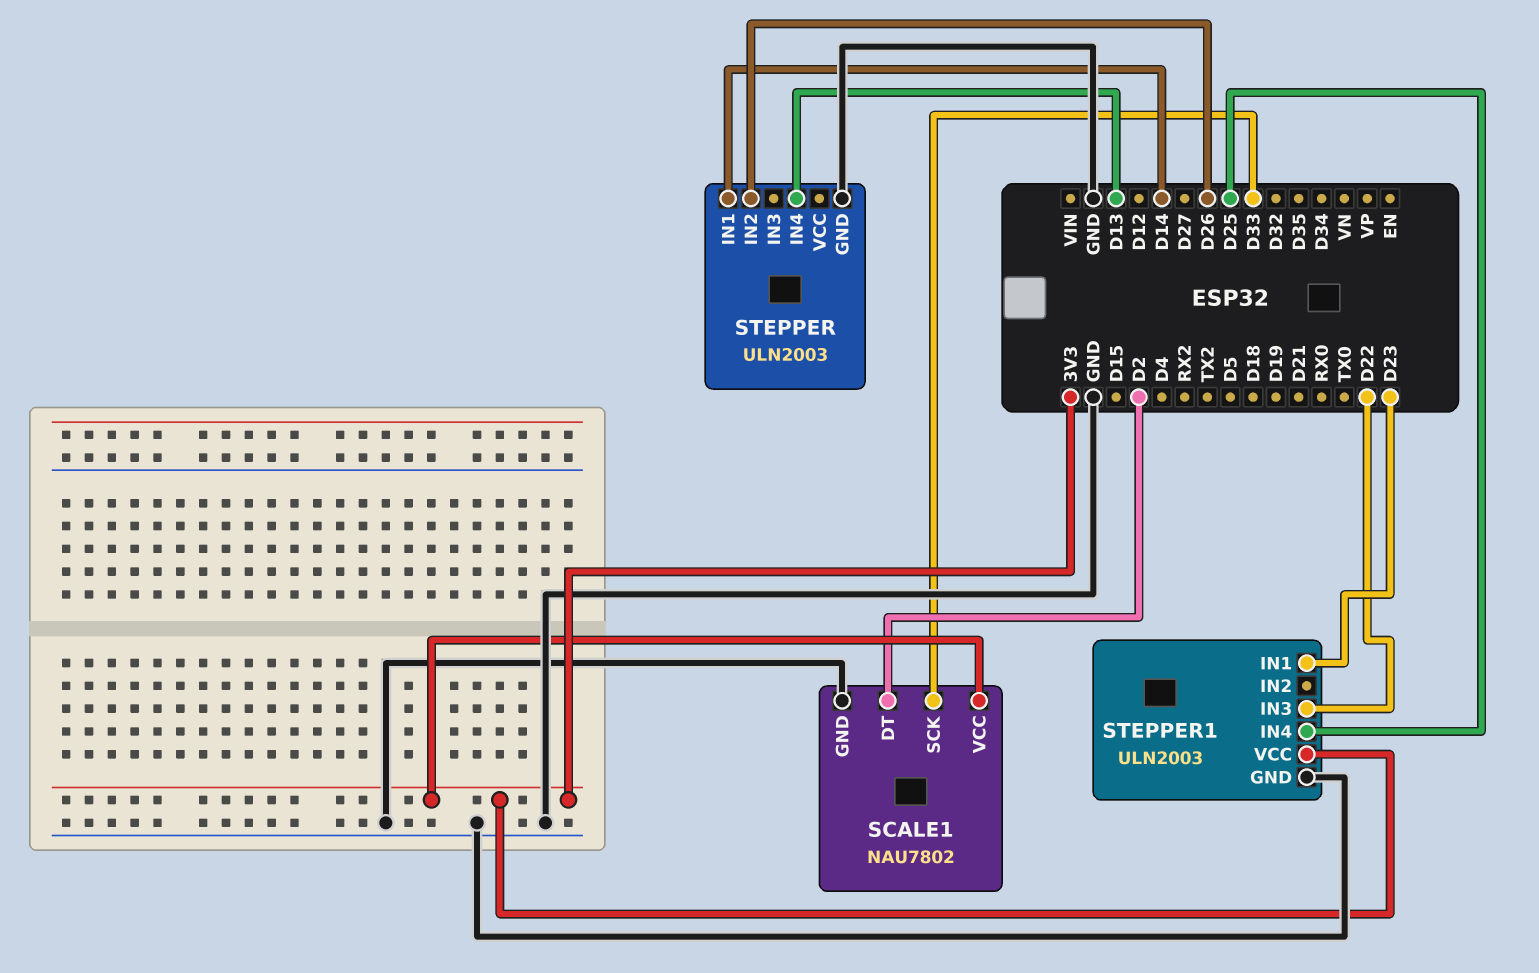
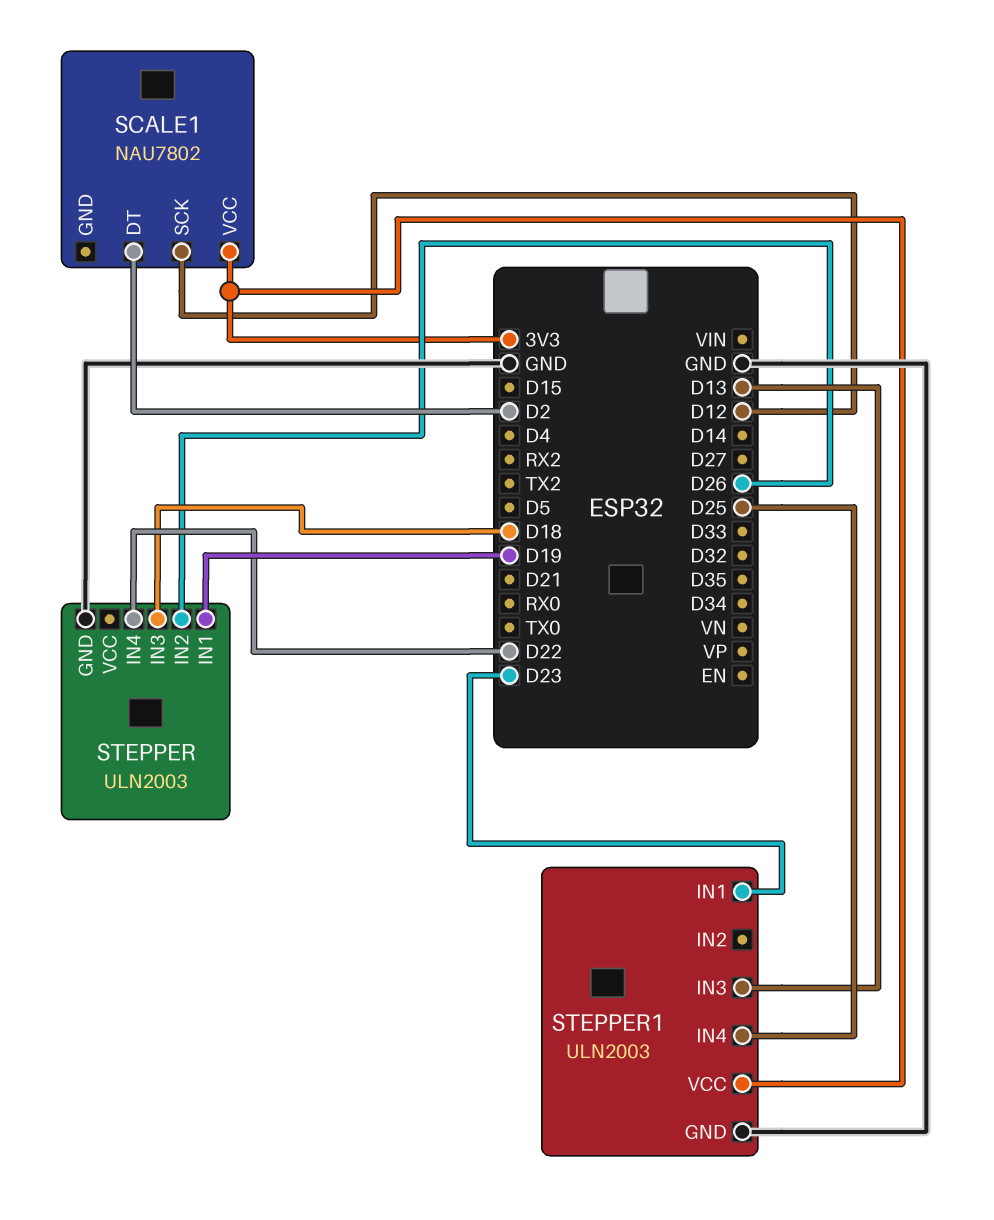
SCALE1 pin GND: GND -> none
SCALE1 pin SCK: D33 -> D12
STEPPER pin IN1: D14 -> D19
STEPPER pin IN3: none -> D18
STEPPER pin IN4: D13 -> D22
STEPPER1 pin IN3: D22 -> D13

